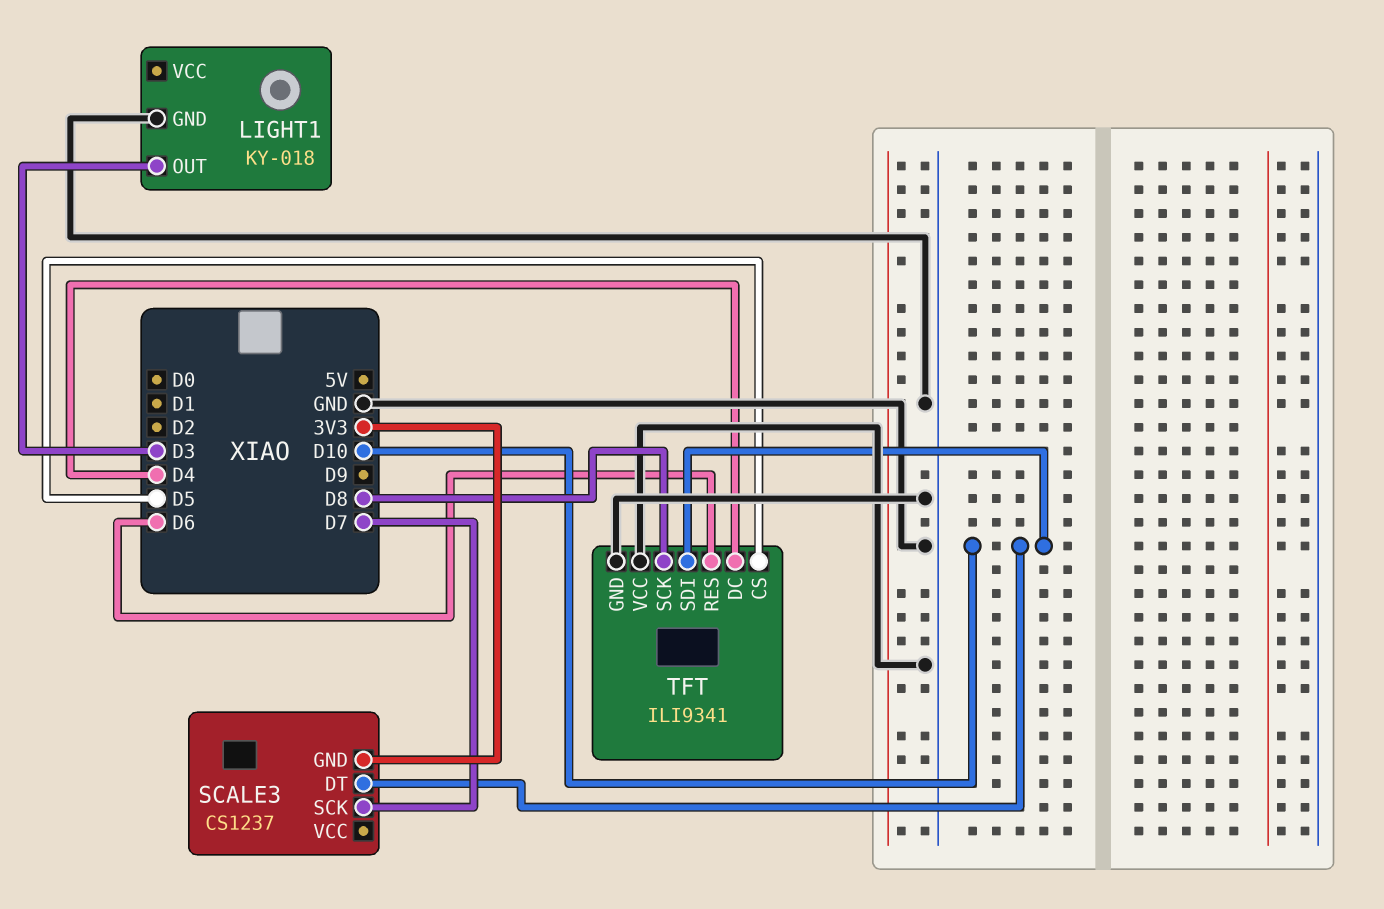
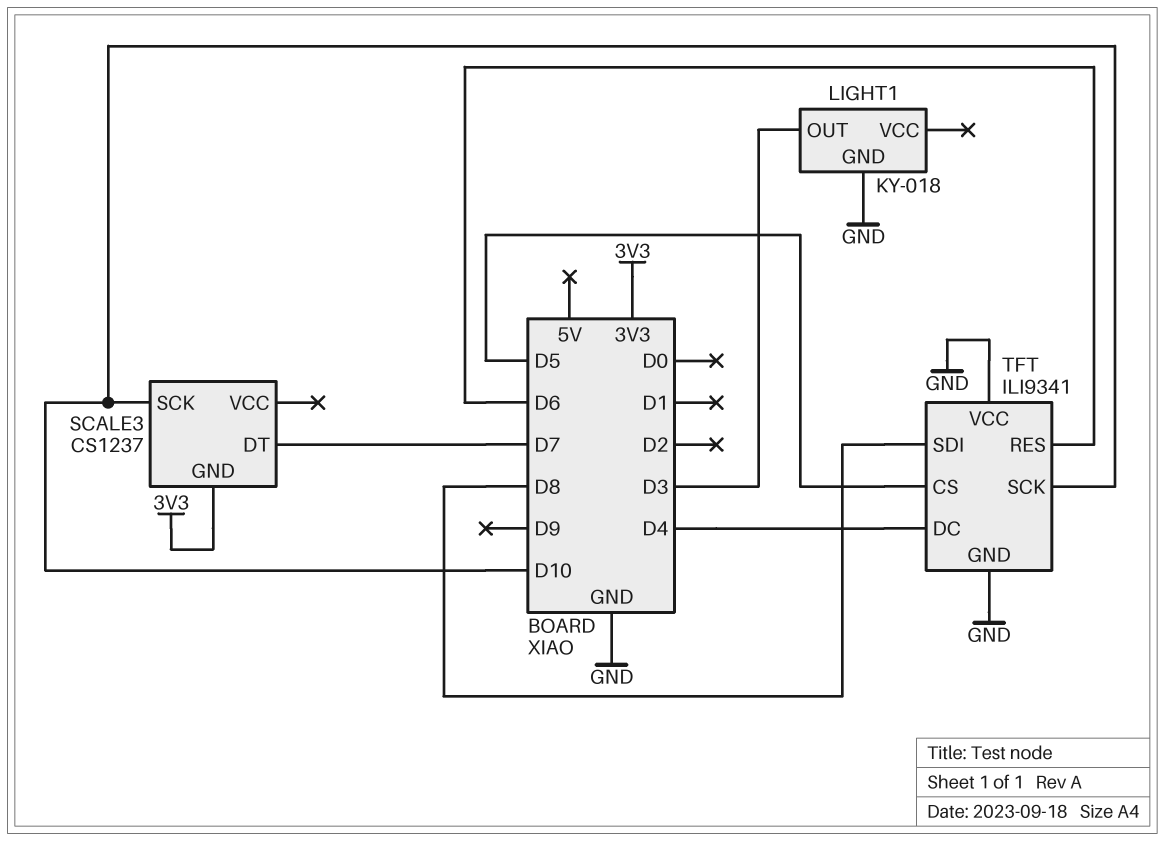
SCALE3 pin DT: D10 -> D7
SCALE3 pin SCK: D7 -> D10
TFT pin SCK: D8 -> D10
TFT pin SDI: D10 -> D8

